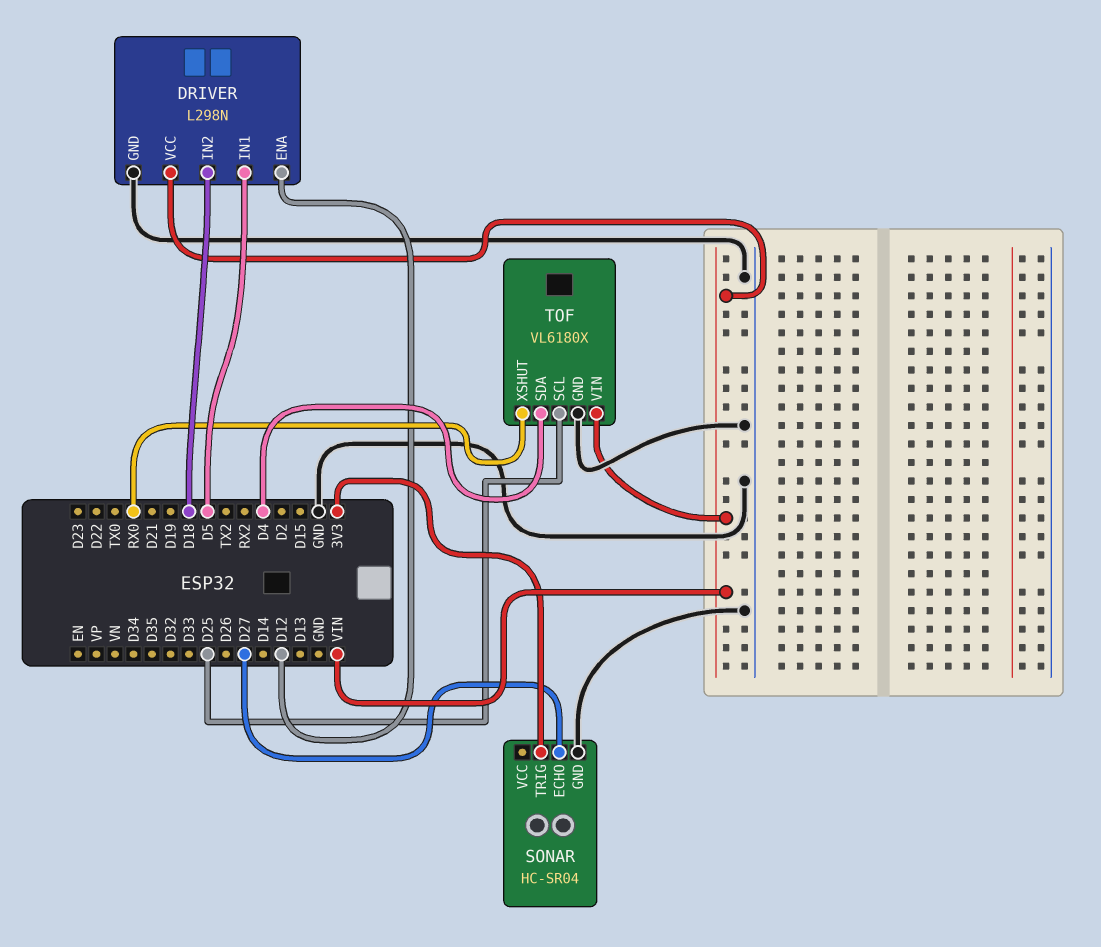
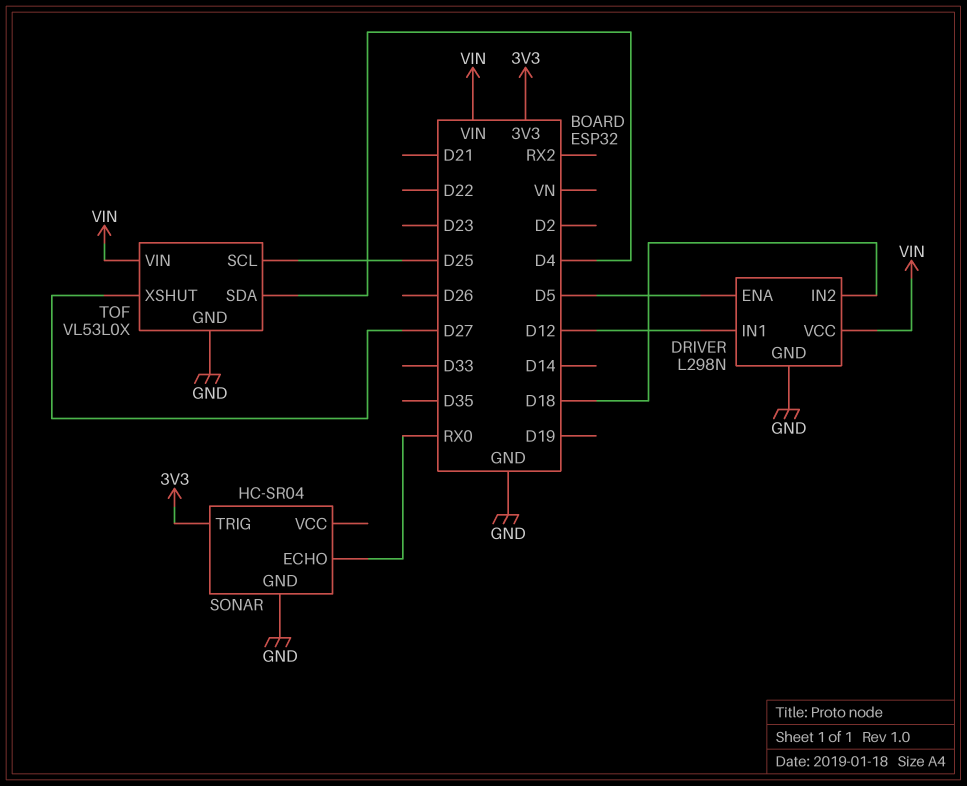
DRIVER pin ENA: D12 -> D5
DRIVER pin IN1: D5 -> D12
SONAR pin ECHO: D27 -> RX0
TOF: VL6180X -> VL53L0X
TOF pin XSHUT: RX0 -> D27

